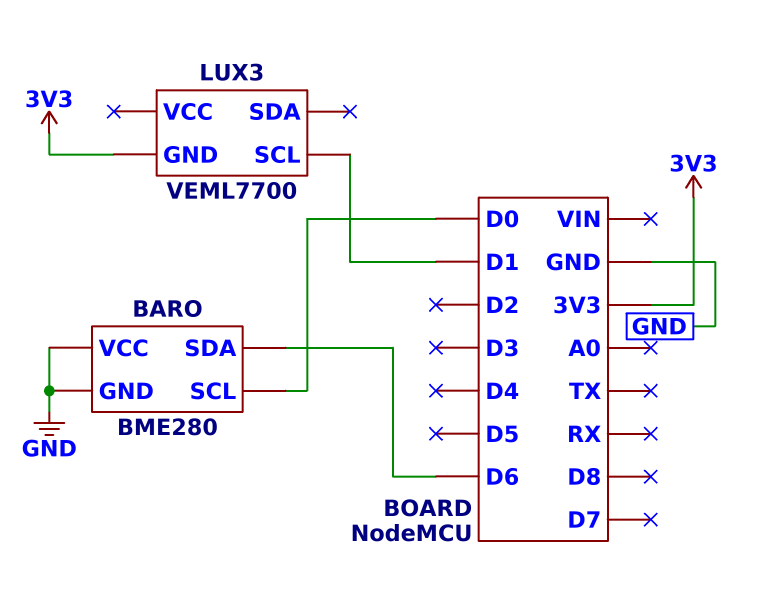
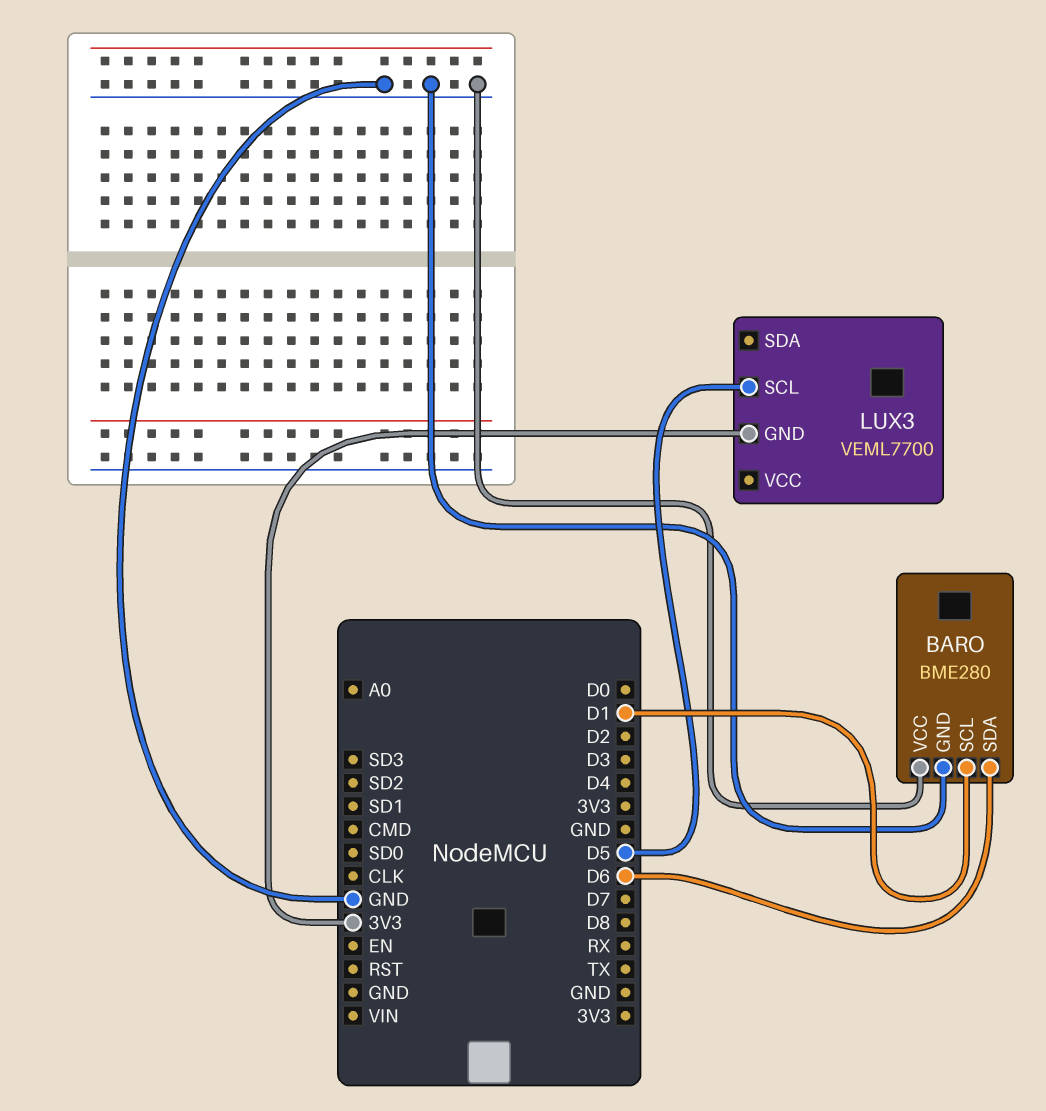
BARO pin SCL: D0 -> D1
LUX3 pin SCL: D1 -> D5

